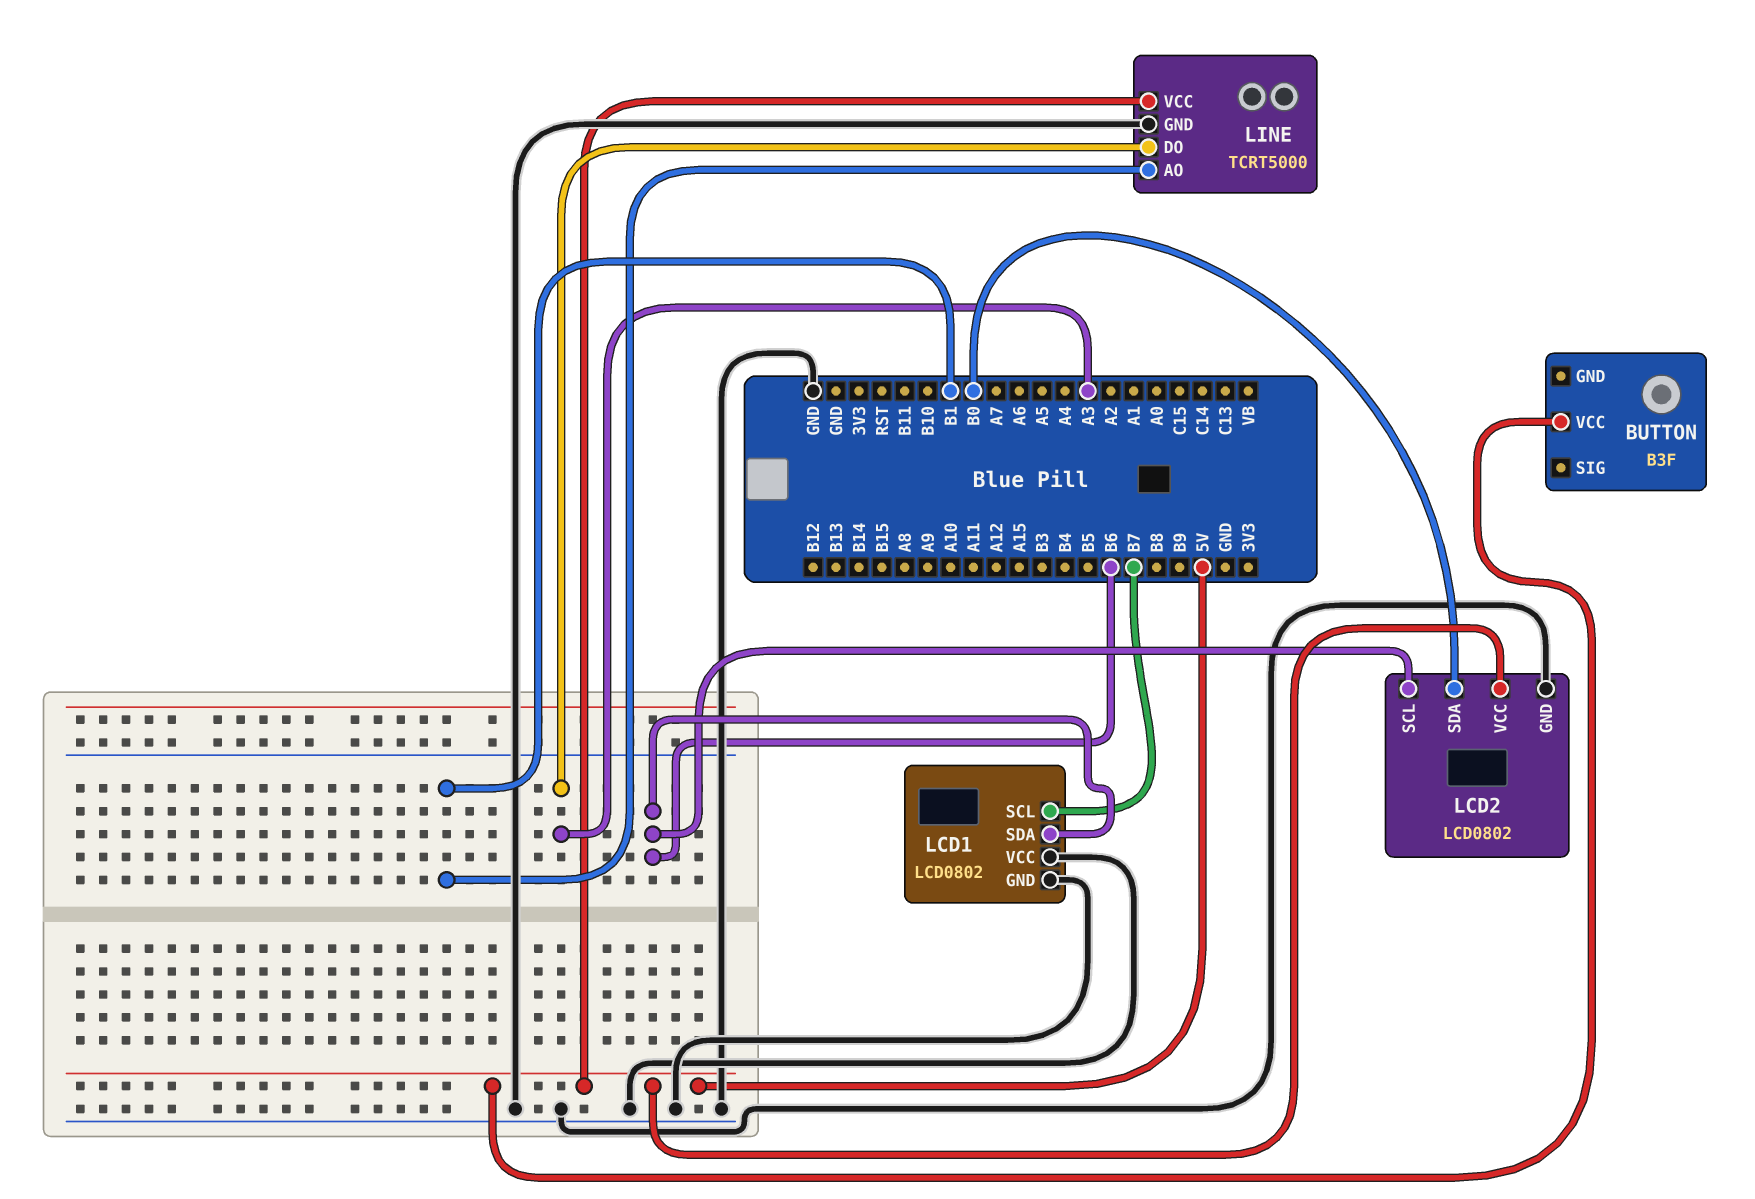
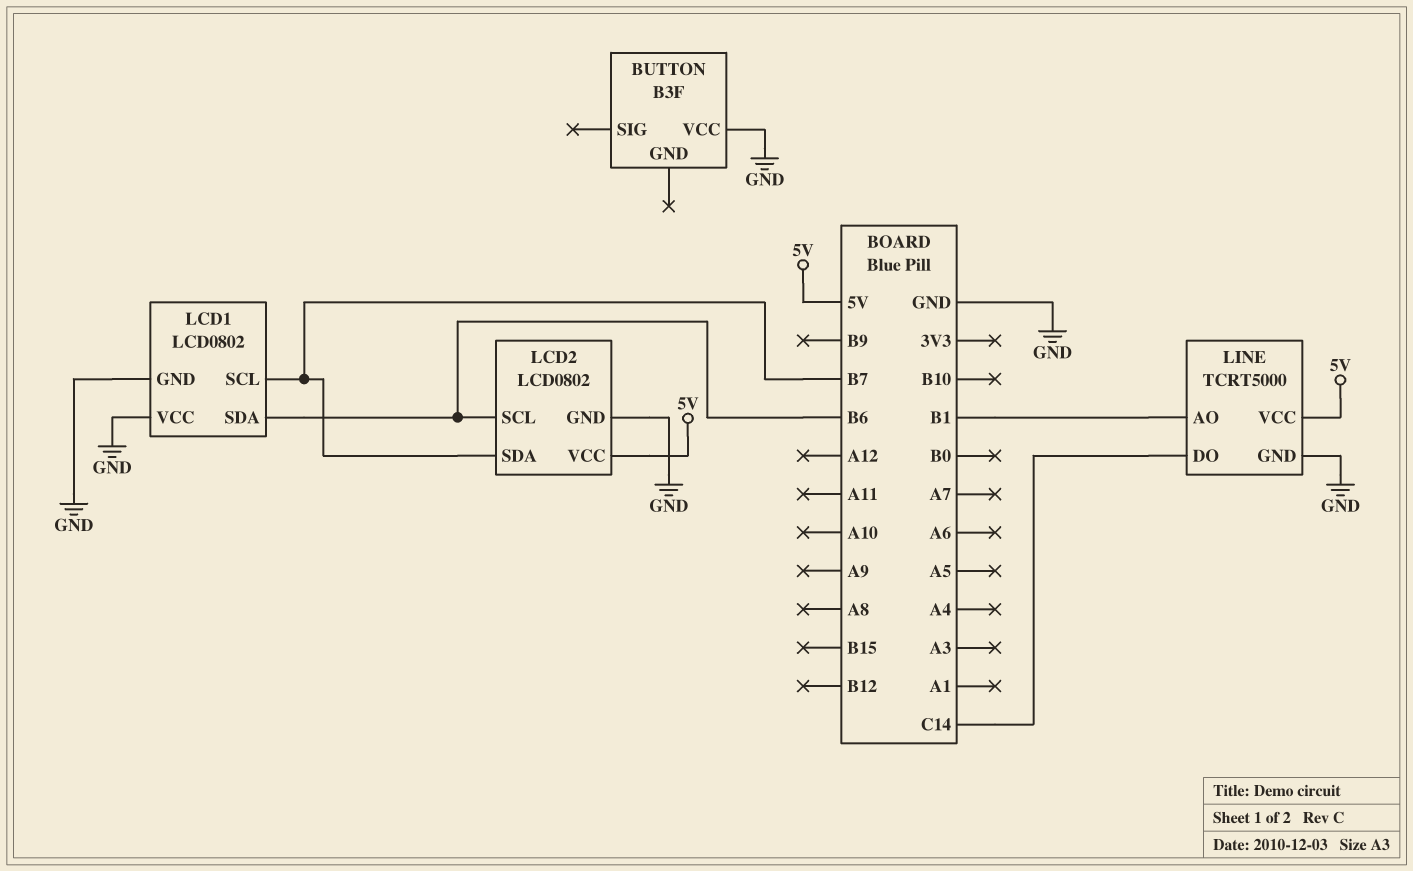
BUTTON pin VCC: 5V -> GND
LCD2 pin SDA: B0 -> B7
LINE pin DO: A3 -> C14

